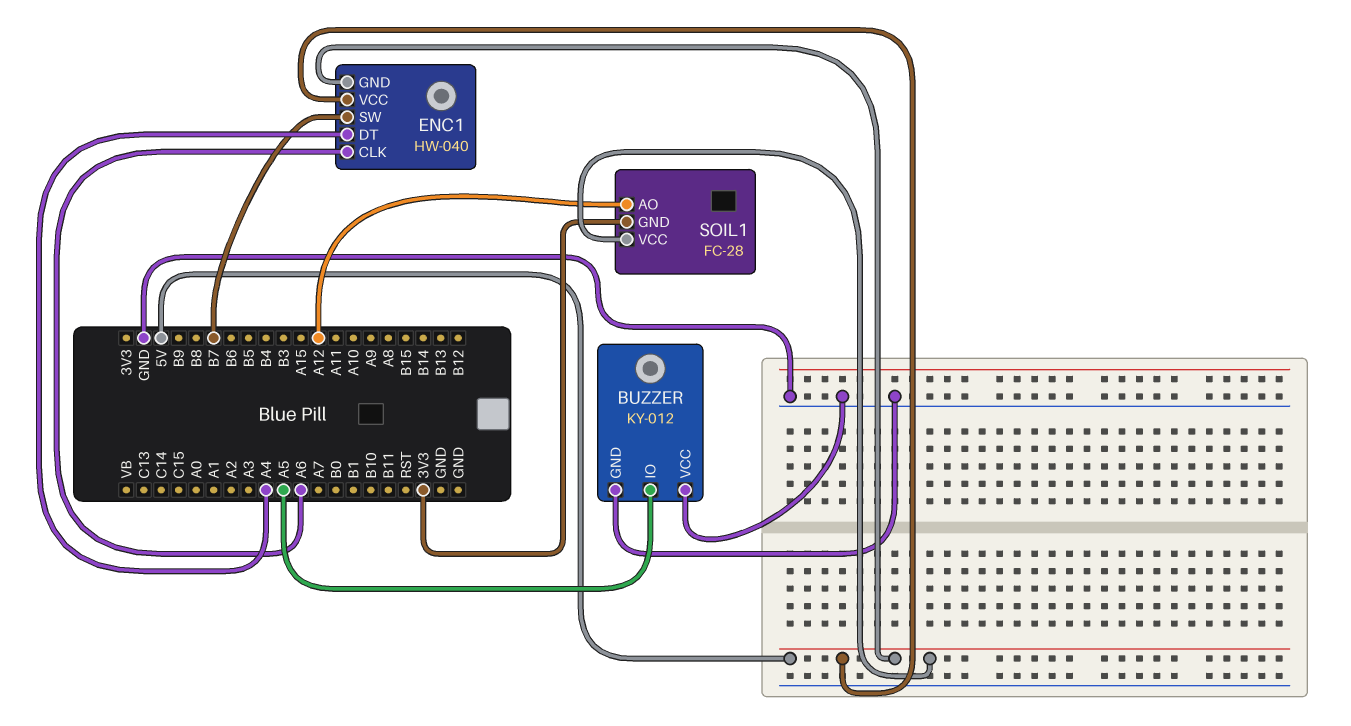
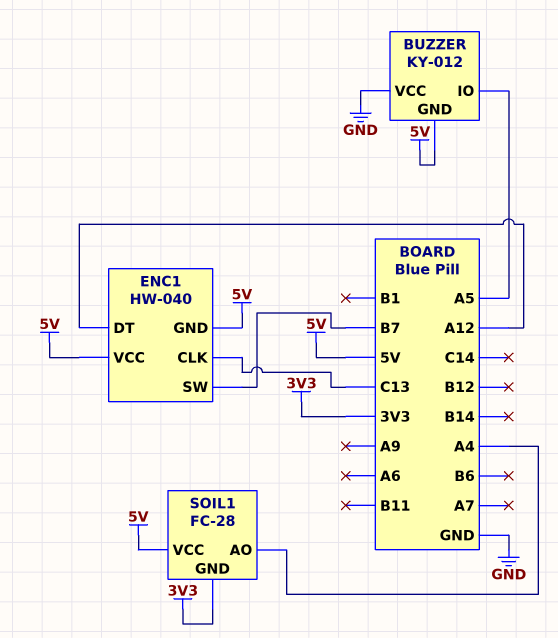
BUZZER pin GND: GND -> 5V
ENC1 pin CLK: A6 -> C13
ENC1 pin DT: A4 -> A12
SOIL1 pin AO: A12 -> A4

